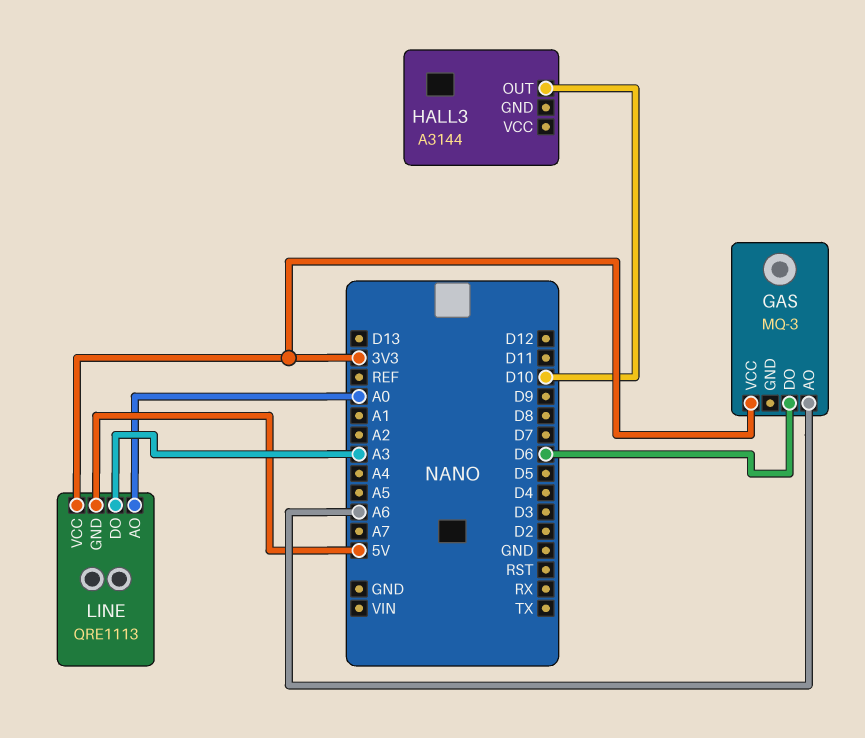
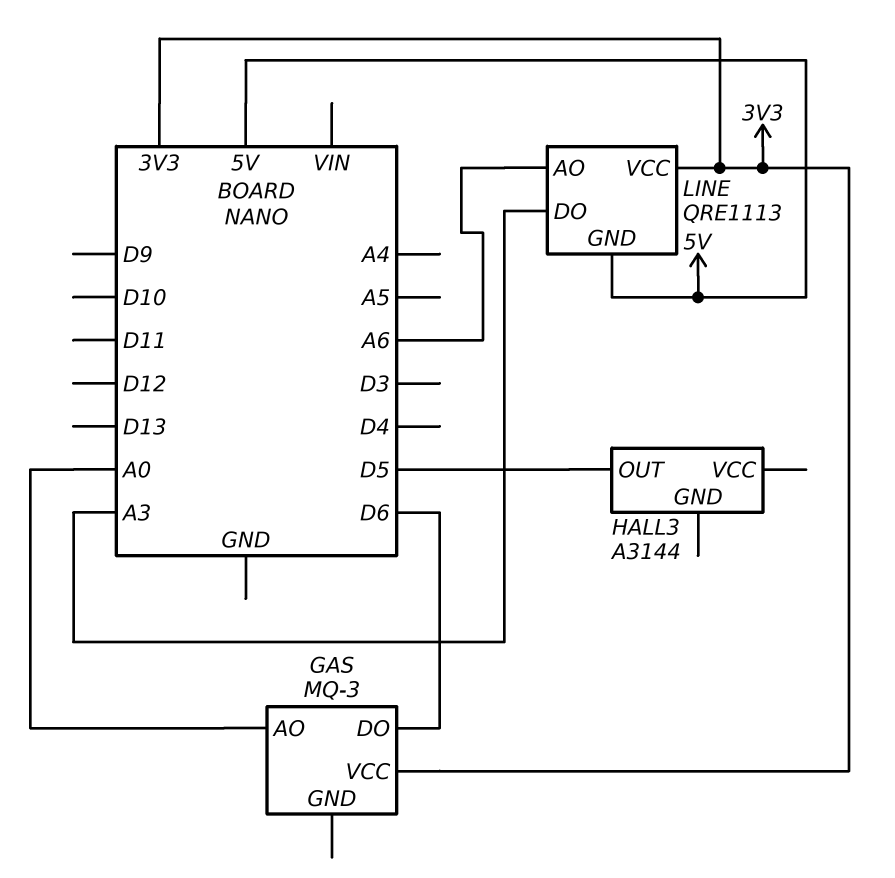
GAS pin AO: A6 -> A0
HALL3 pin OUT: D10 -> D5
LINE pin AO: A0 -> A6

